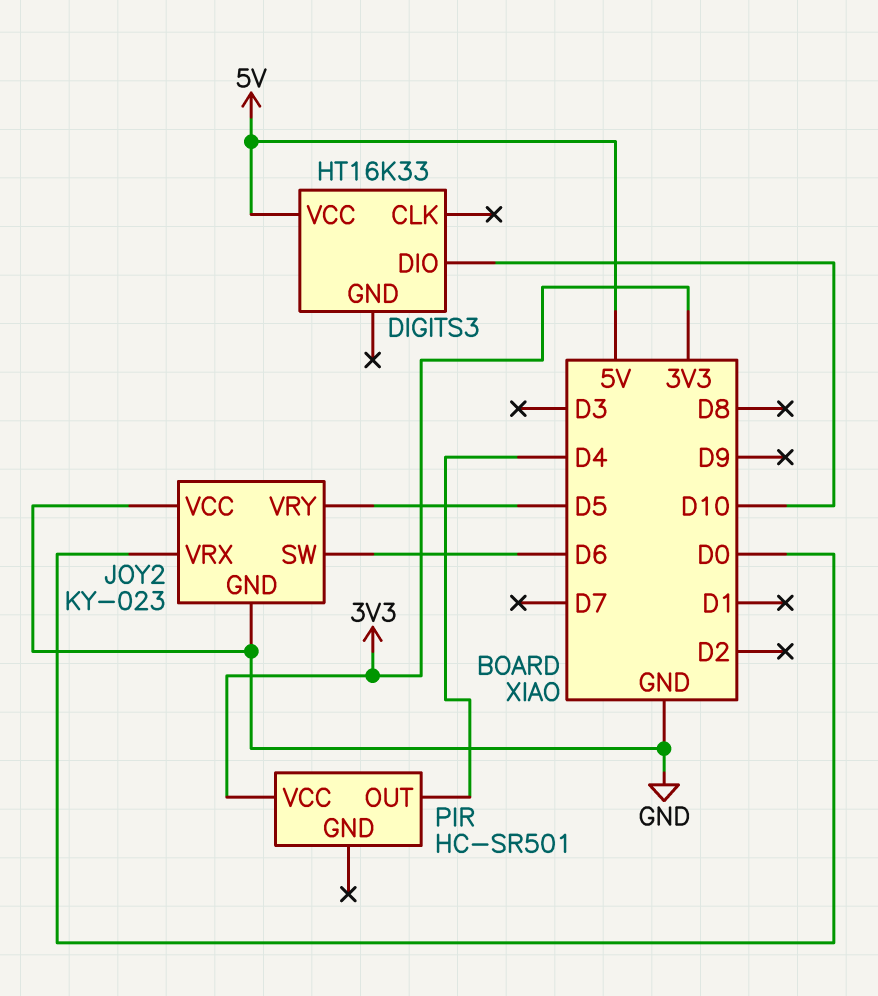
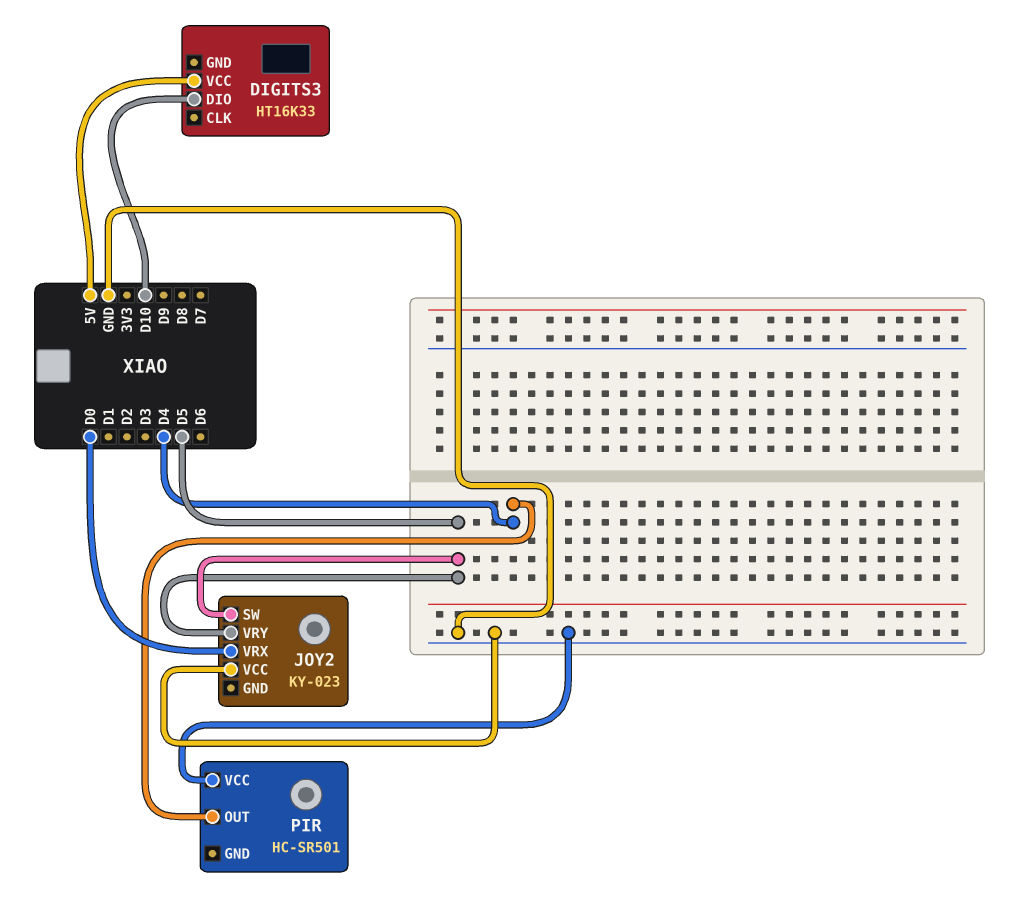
JOY2 pin GND: GND -> none
JOY2 pin SW: D6 -> D5
PIR pin VCC: 3V3 -> GND

